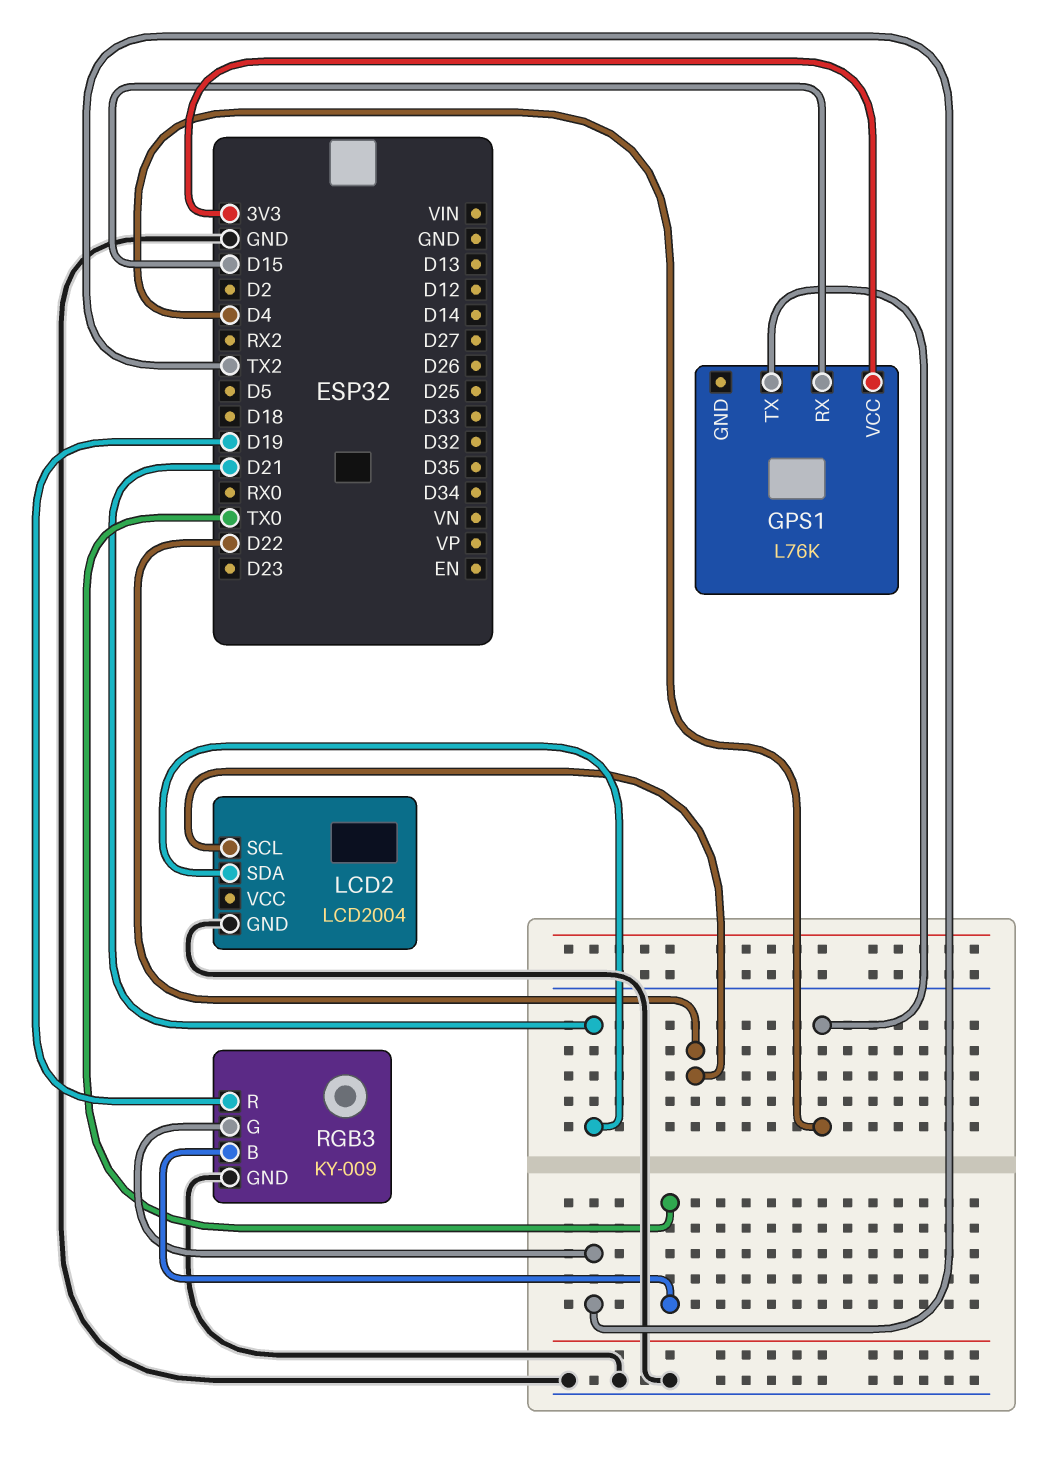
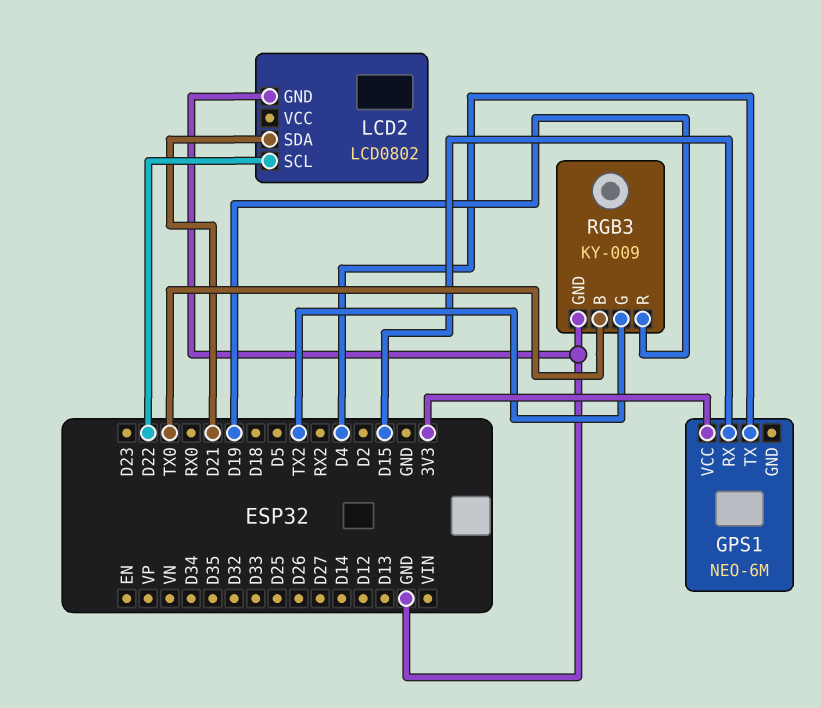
GPS1: L76K -> NEO-6M
LCD2: LCD2004 -> LCD0802

